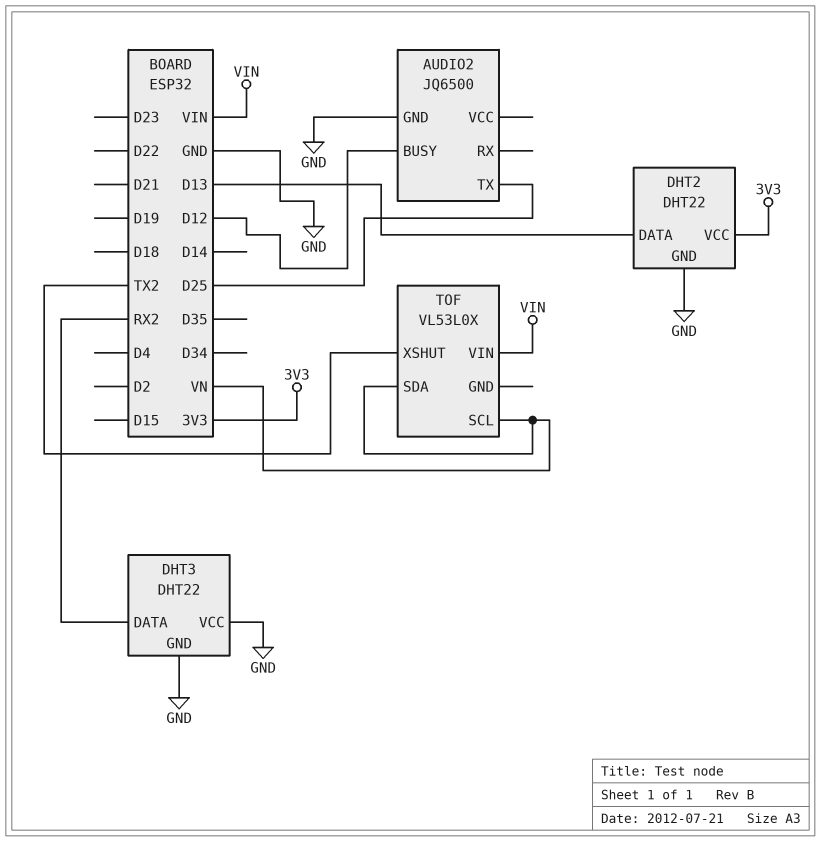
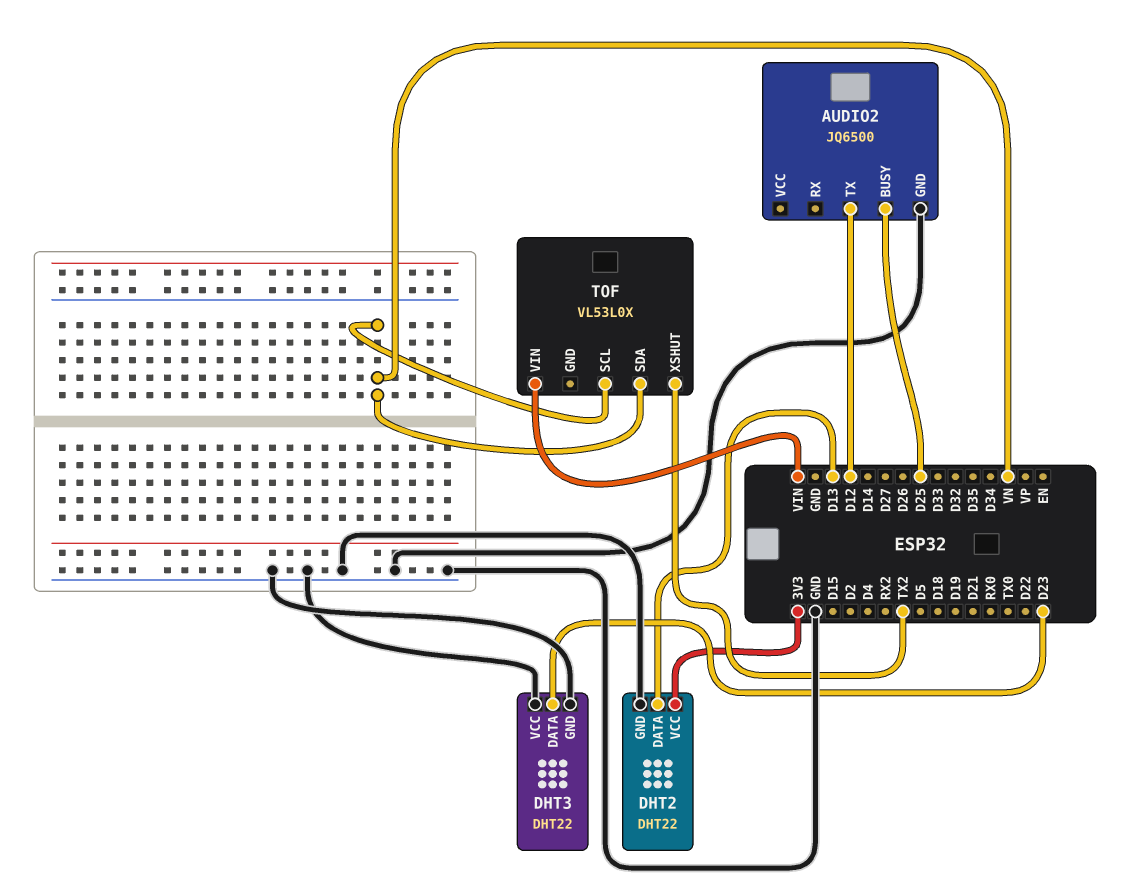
AUDIO2 pin BUSY: D12 -> D25
AUDIO2 pin TX: D25 -> D12
DHT3 pin DATA: RX2 -> D23

